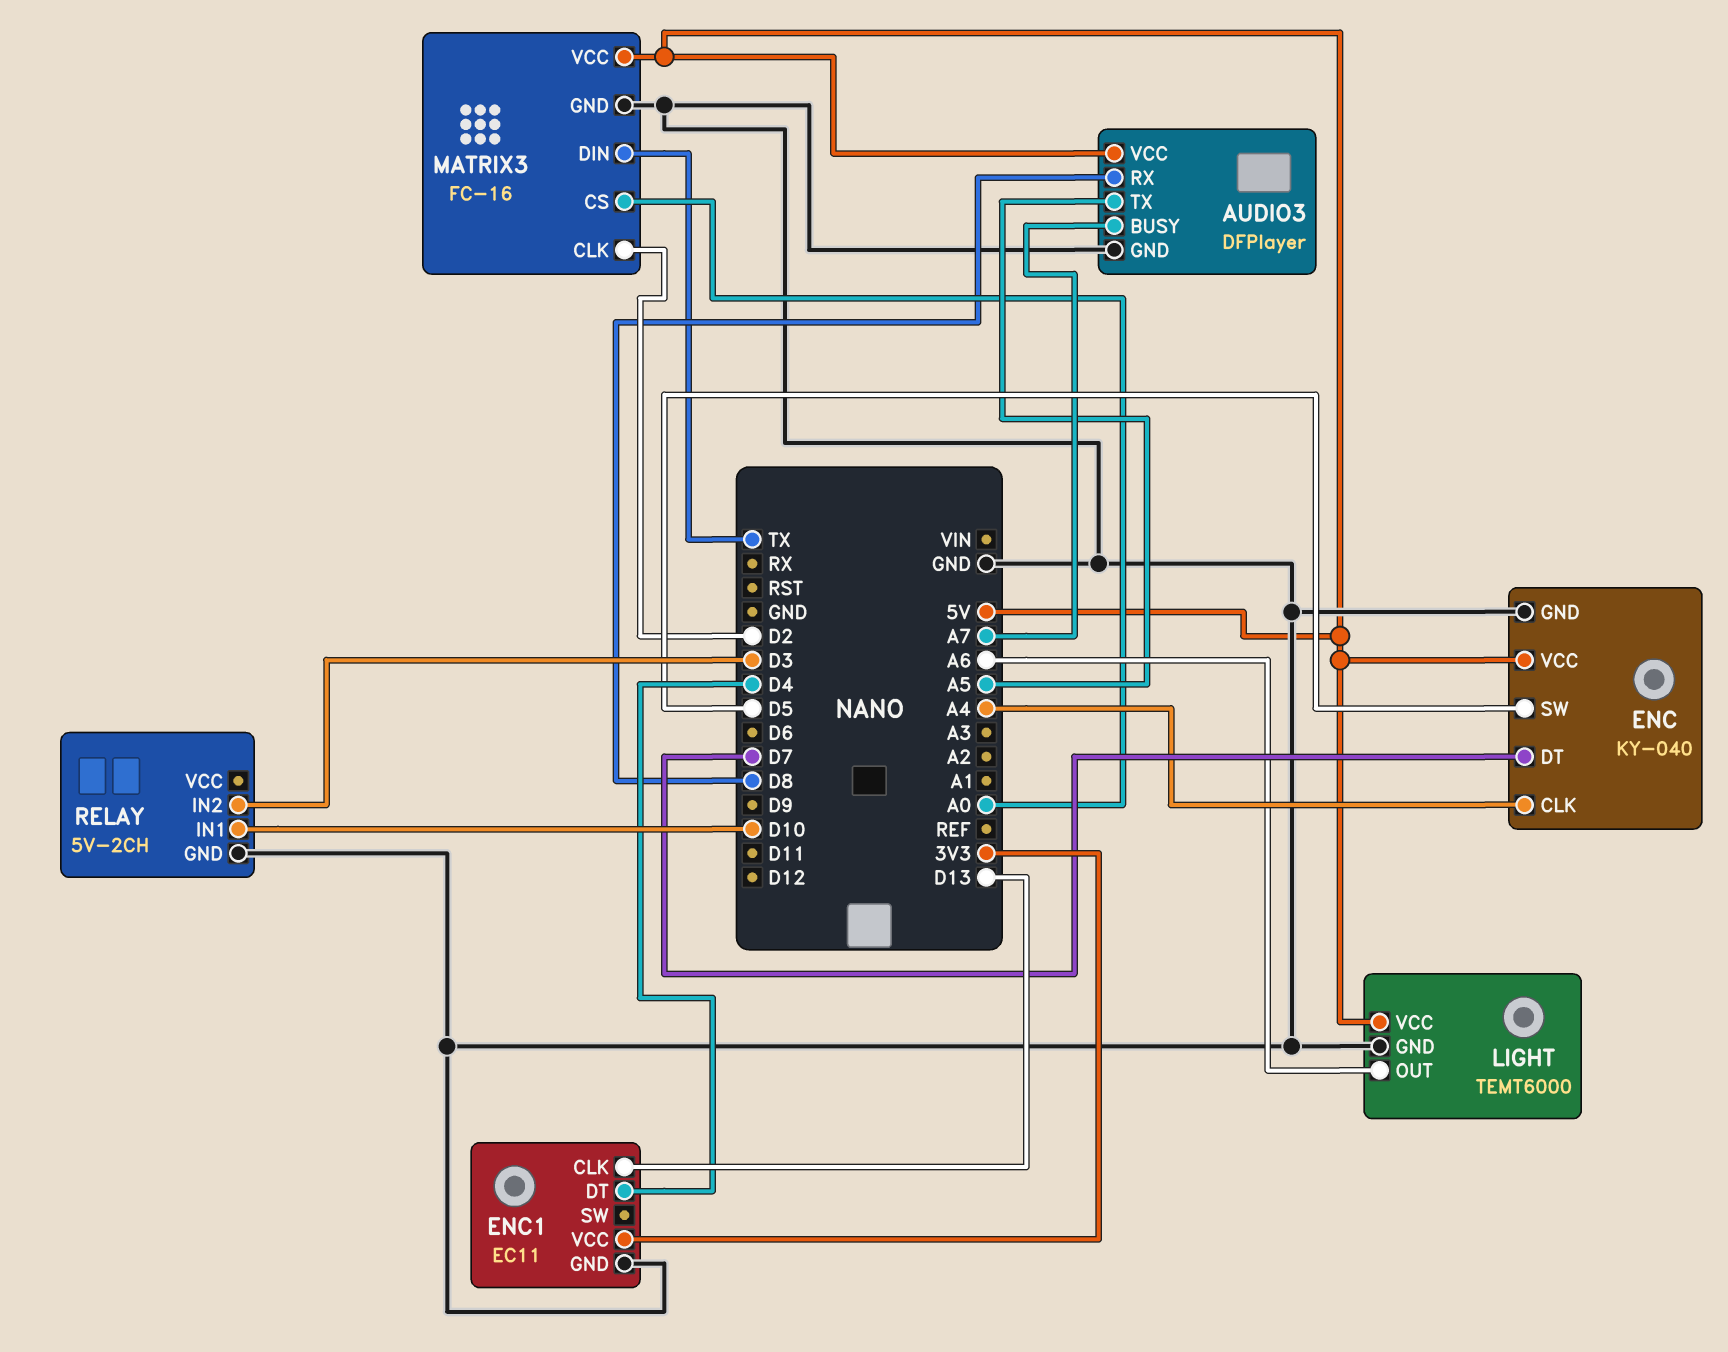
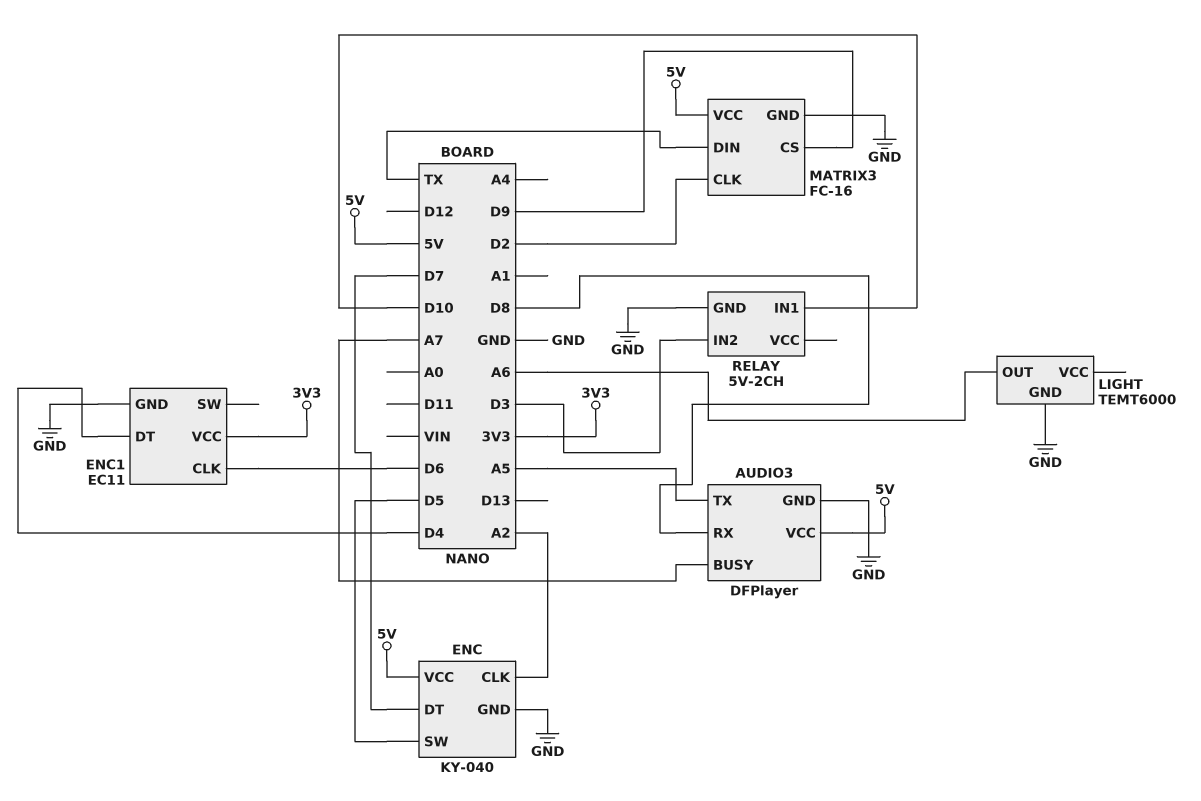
ENC pin CLK: A4 -> A2
ENC1 pin CLK: D13 -> D6
LIGHT pin VCC: 5V -> none
MATRIX3 pin CS: A0 -> D9

